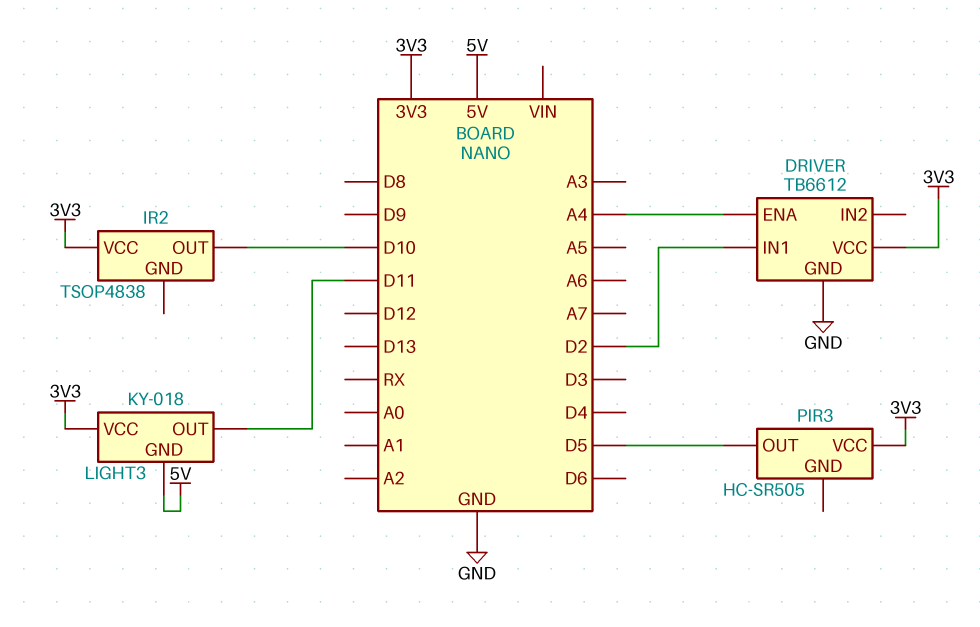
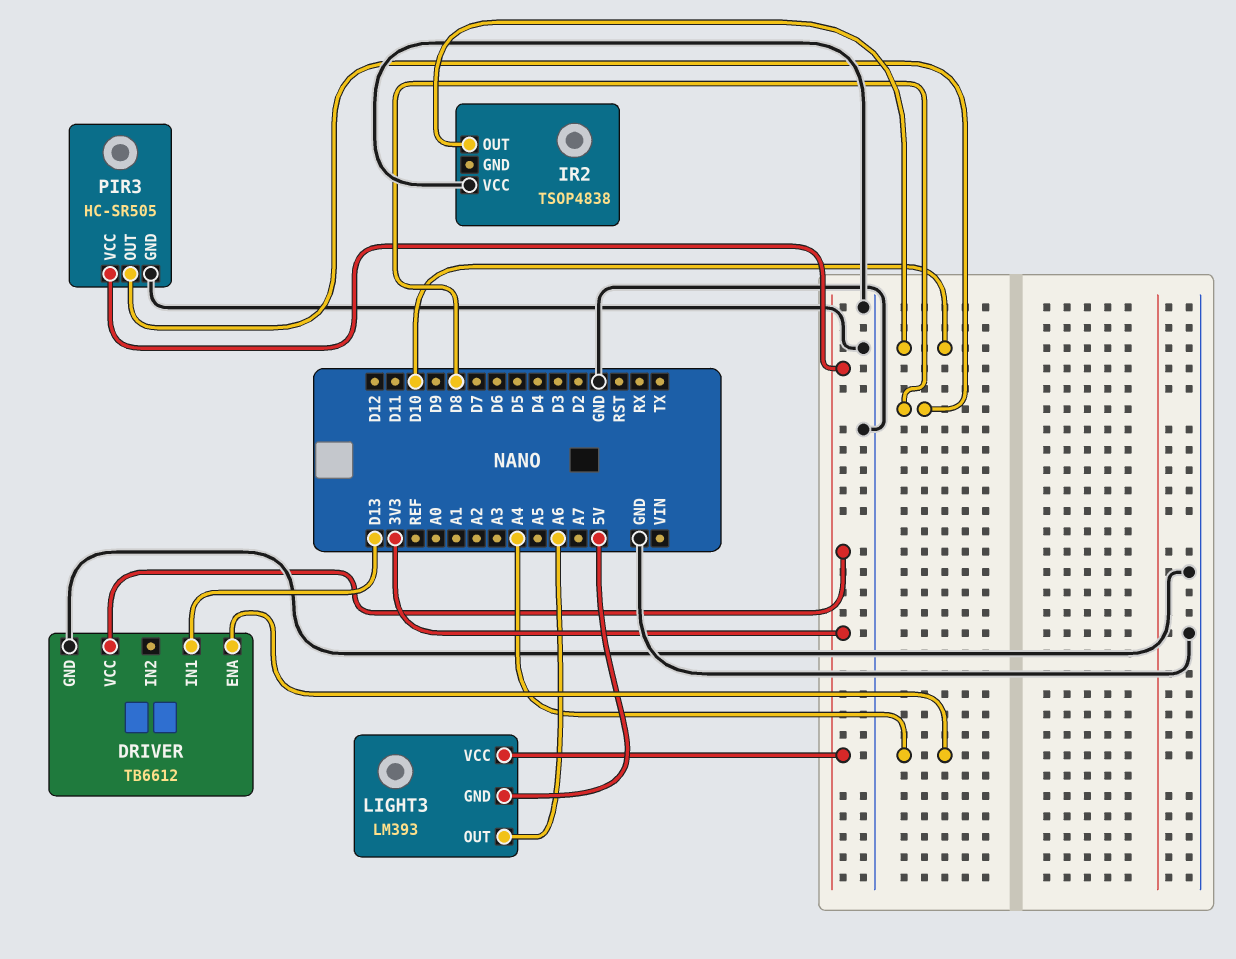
DRIVER pin IN1: D2 -> D13
IR2 pin VCC: 3V3 -> GND
LIGHT3: KY-018 -> LM393
LIGHT3 pin OUT: D11 -> A6
PIR3 pin GND: none -> GND
PIR3 pin OUT: D5 -> D8

